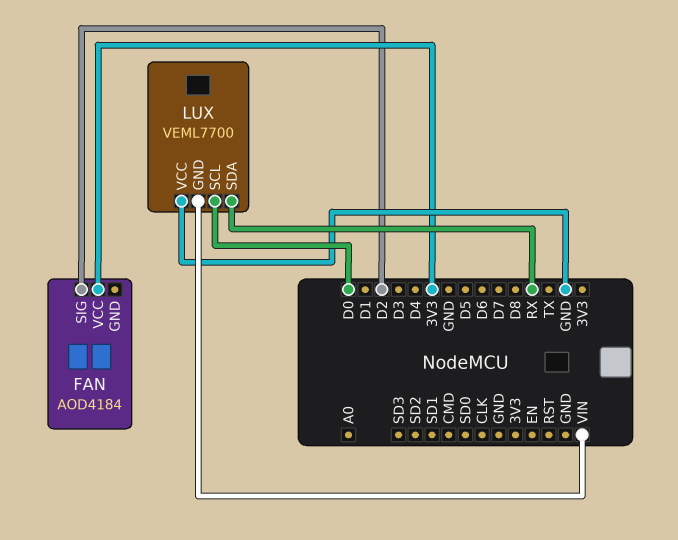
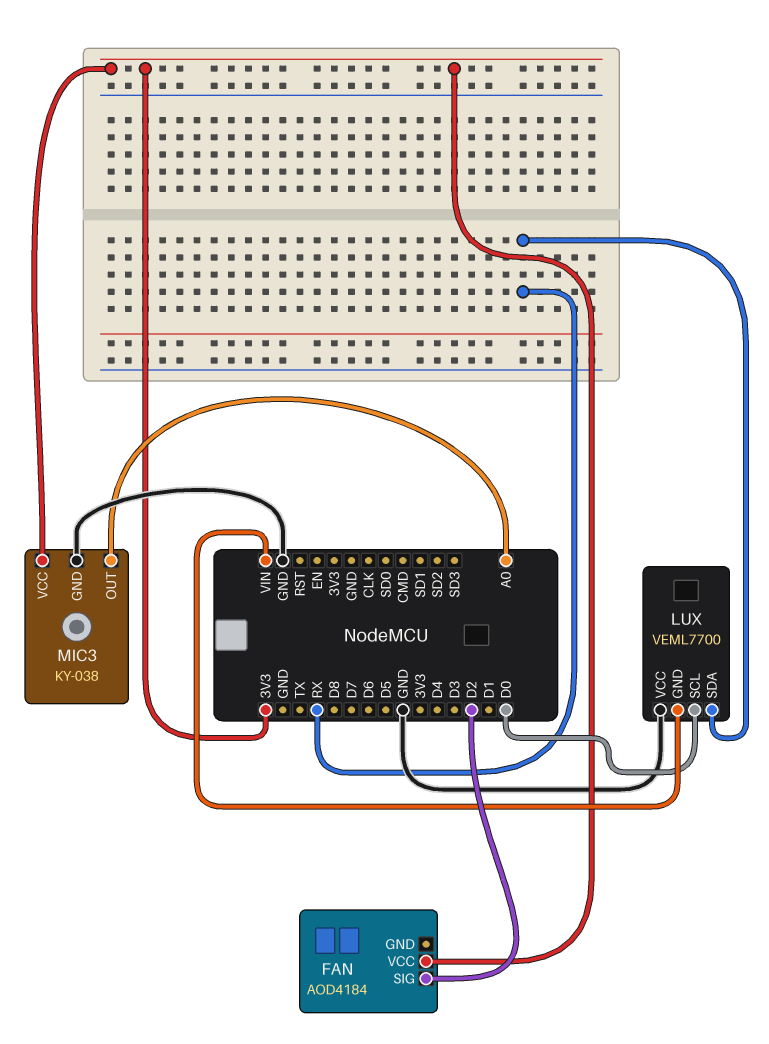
MIC3: none -> KY-038
MIC3 pin GND: none -> GND
MIC3 pin OUT: none -> A0
MIC3 pin VCC: none -> 3V3

